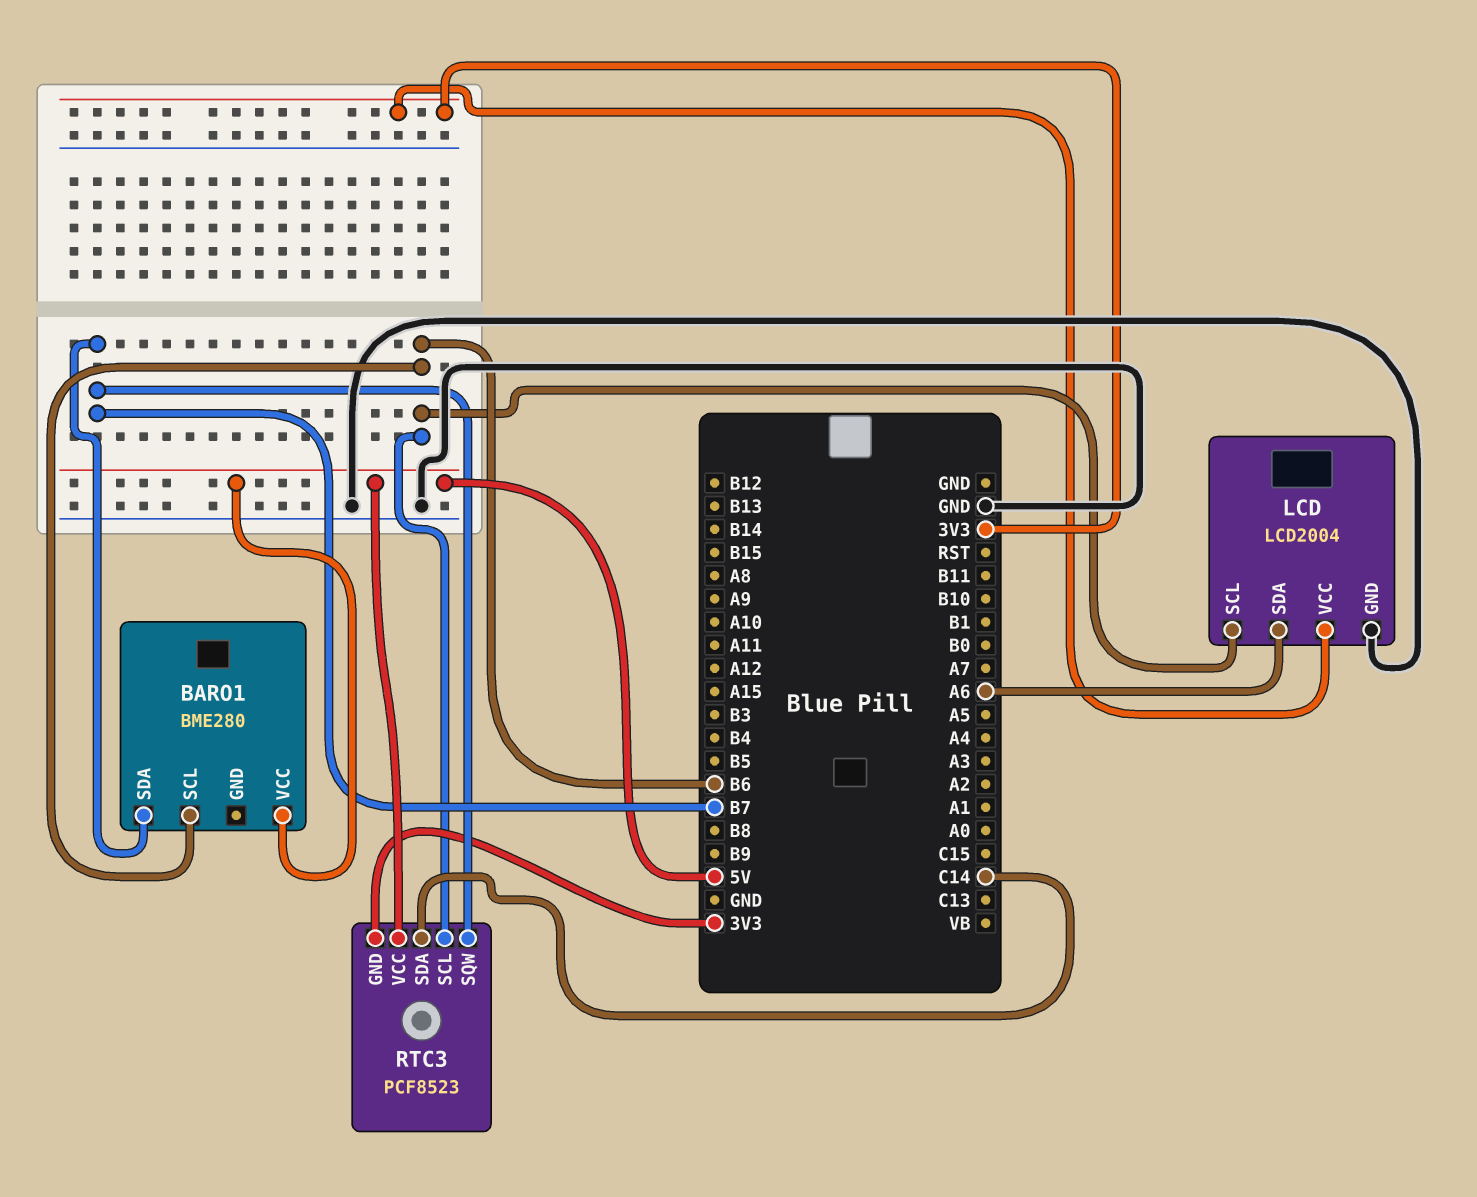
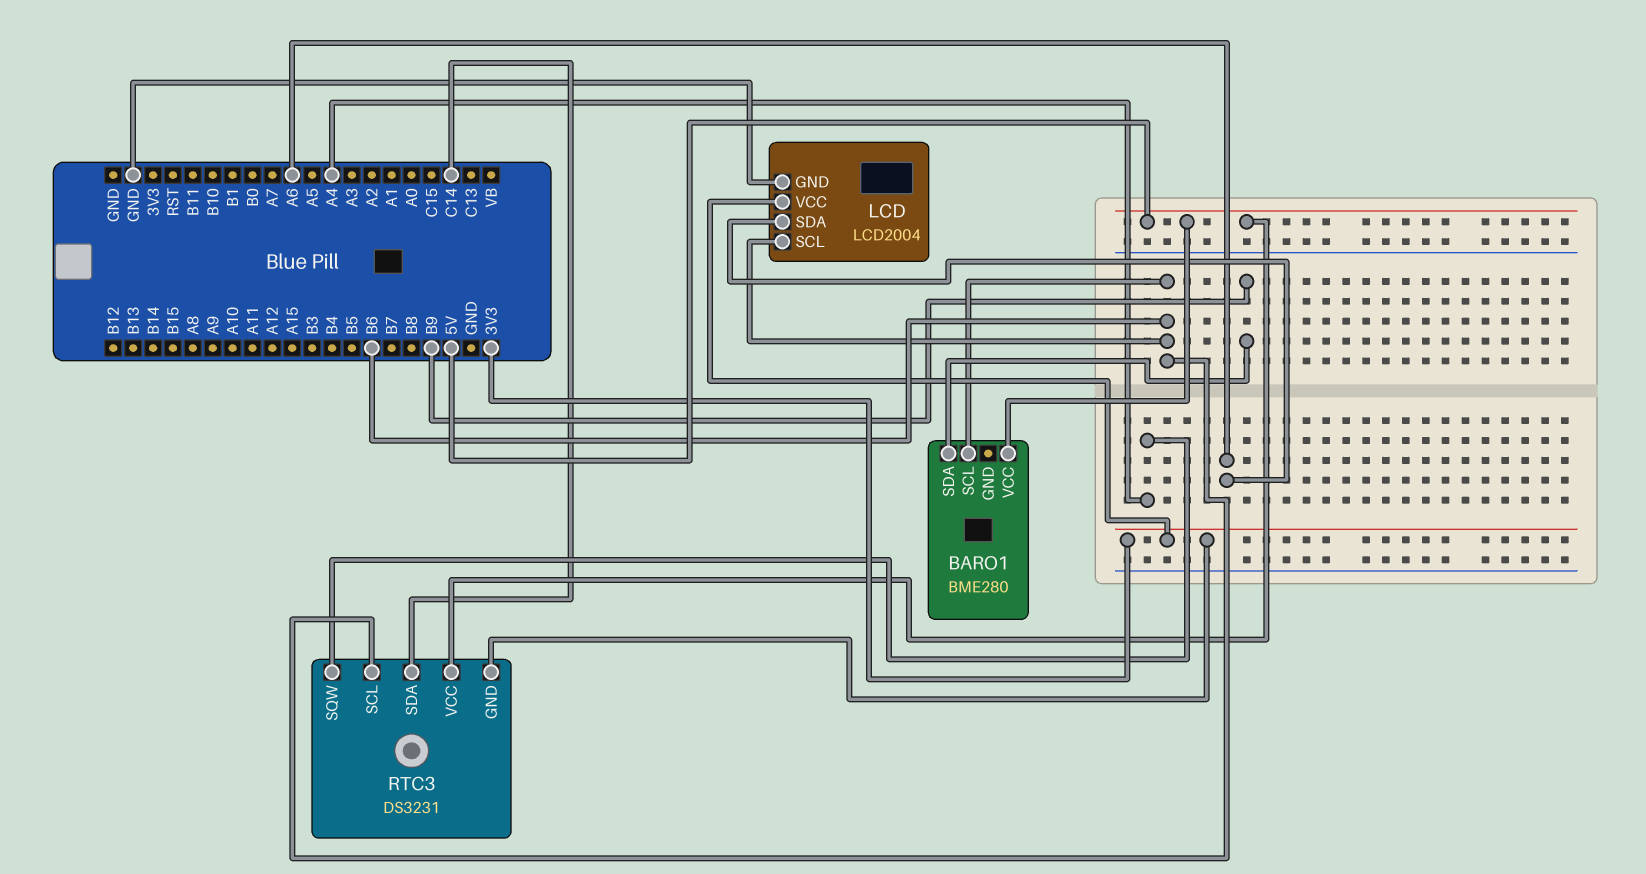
BARO1 pin SDA: B7 -> B9
RTC3: PCF8523 -> DS3231
RTC3 pin SQW: B7 -> A4

